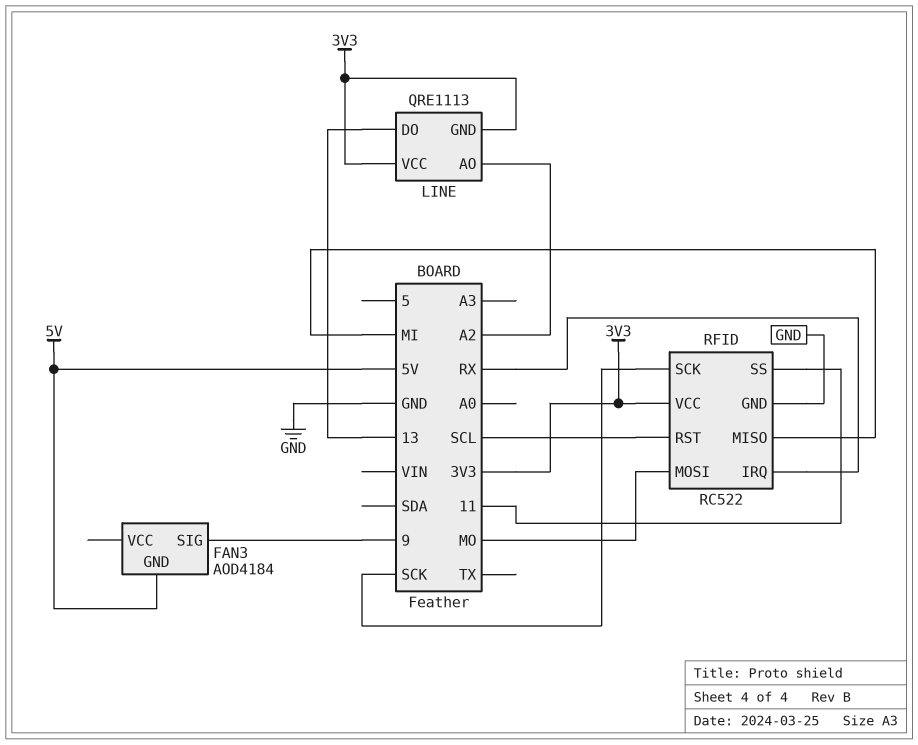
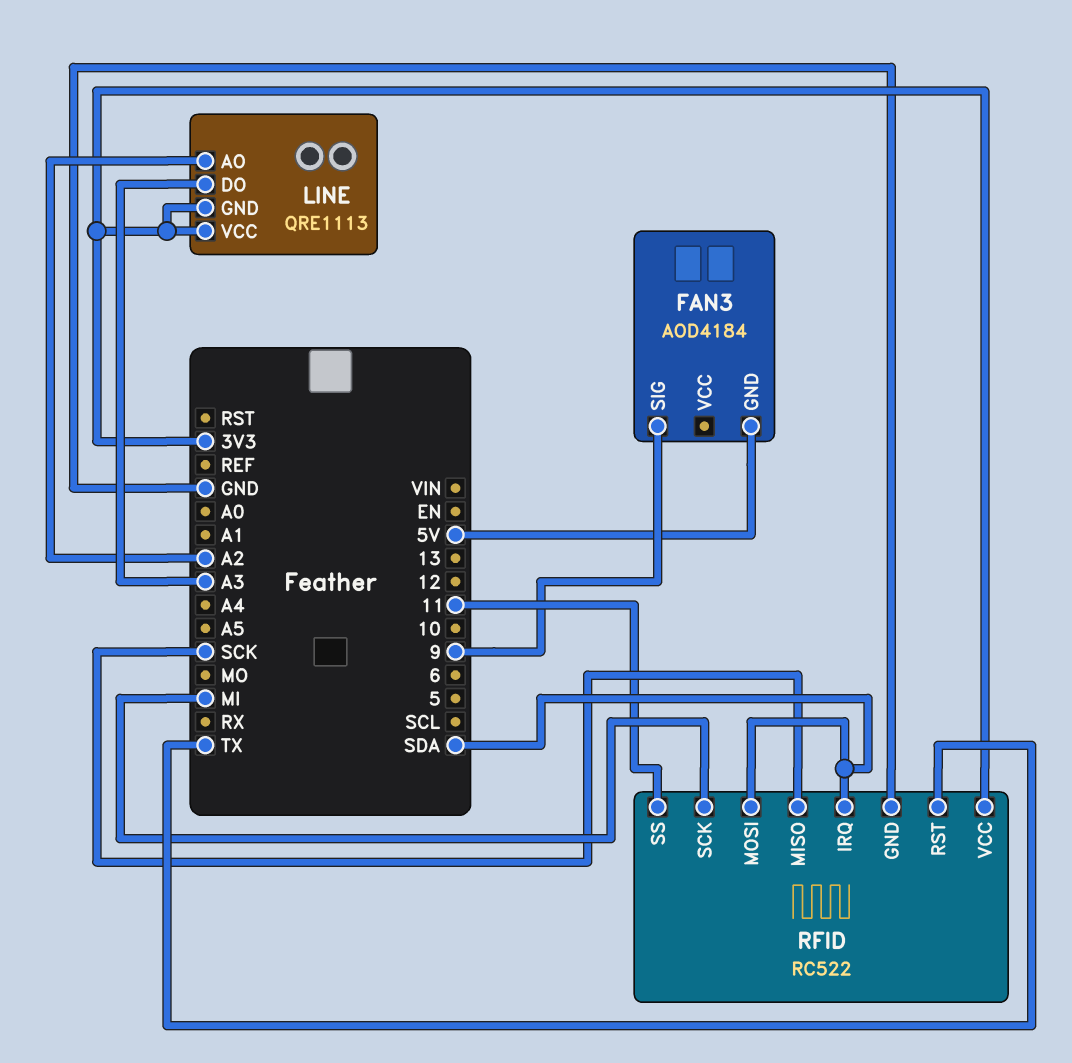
LINE pin DO: 13 -> A3
RFID pin IRQ: RX -> SDA
RFID pin MISO: MI -> SCK
RFID pin MOSI: MO -> SDA
RFID pin RST: SCL -> TX
RFID pin SCK: SCK -> MI

